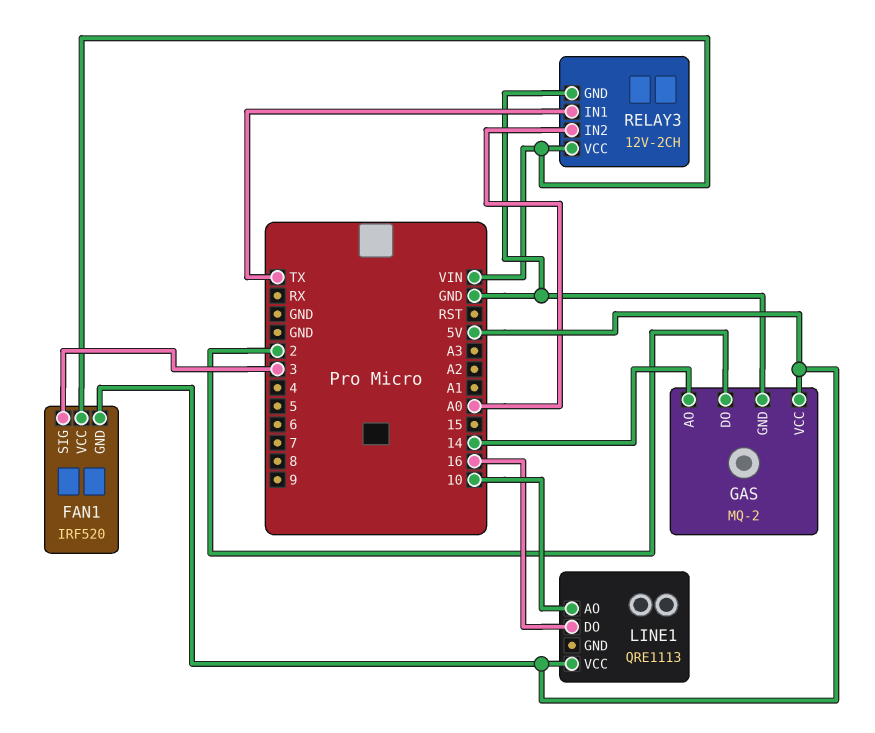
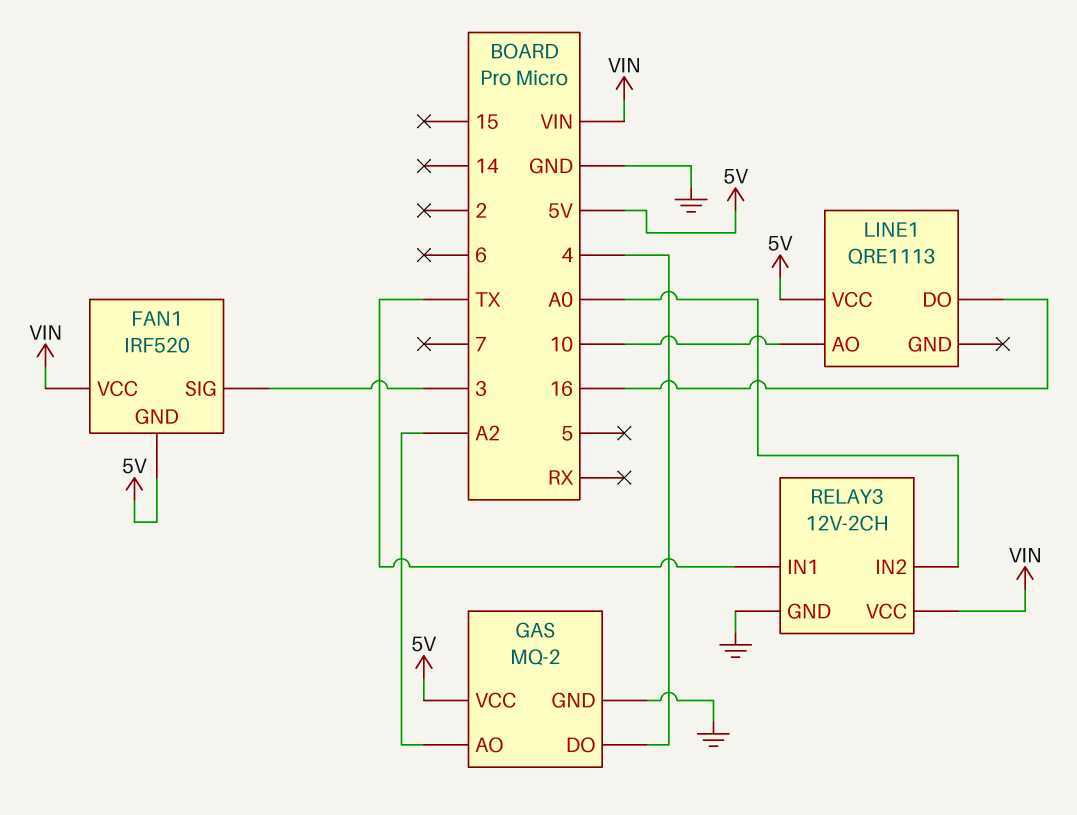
GAS pin AO: 14 -> A2
GAS pin DO: 2 -> 4

